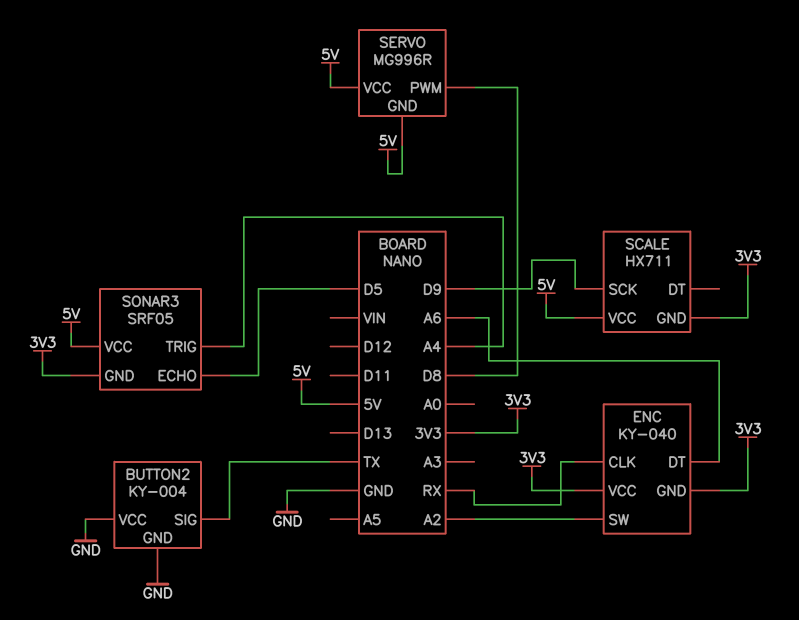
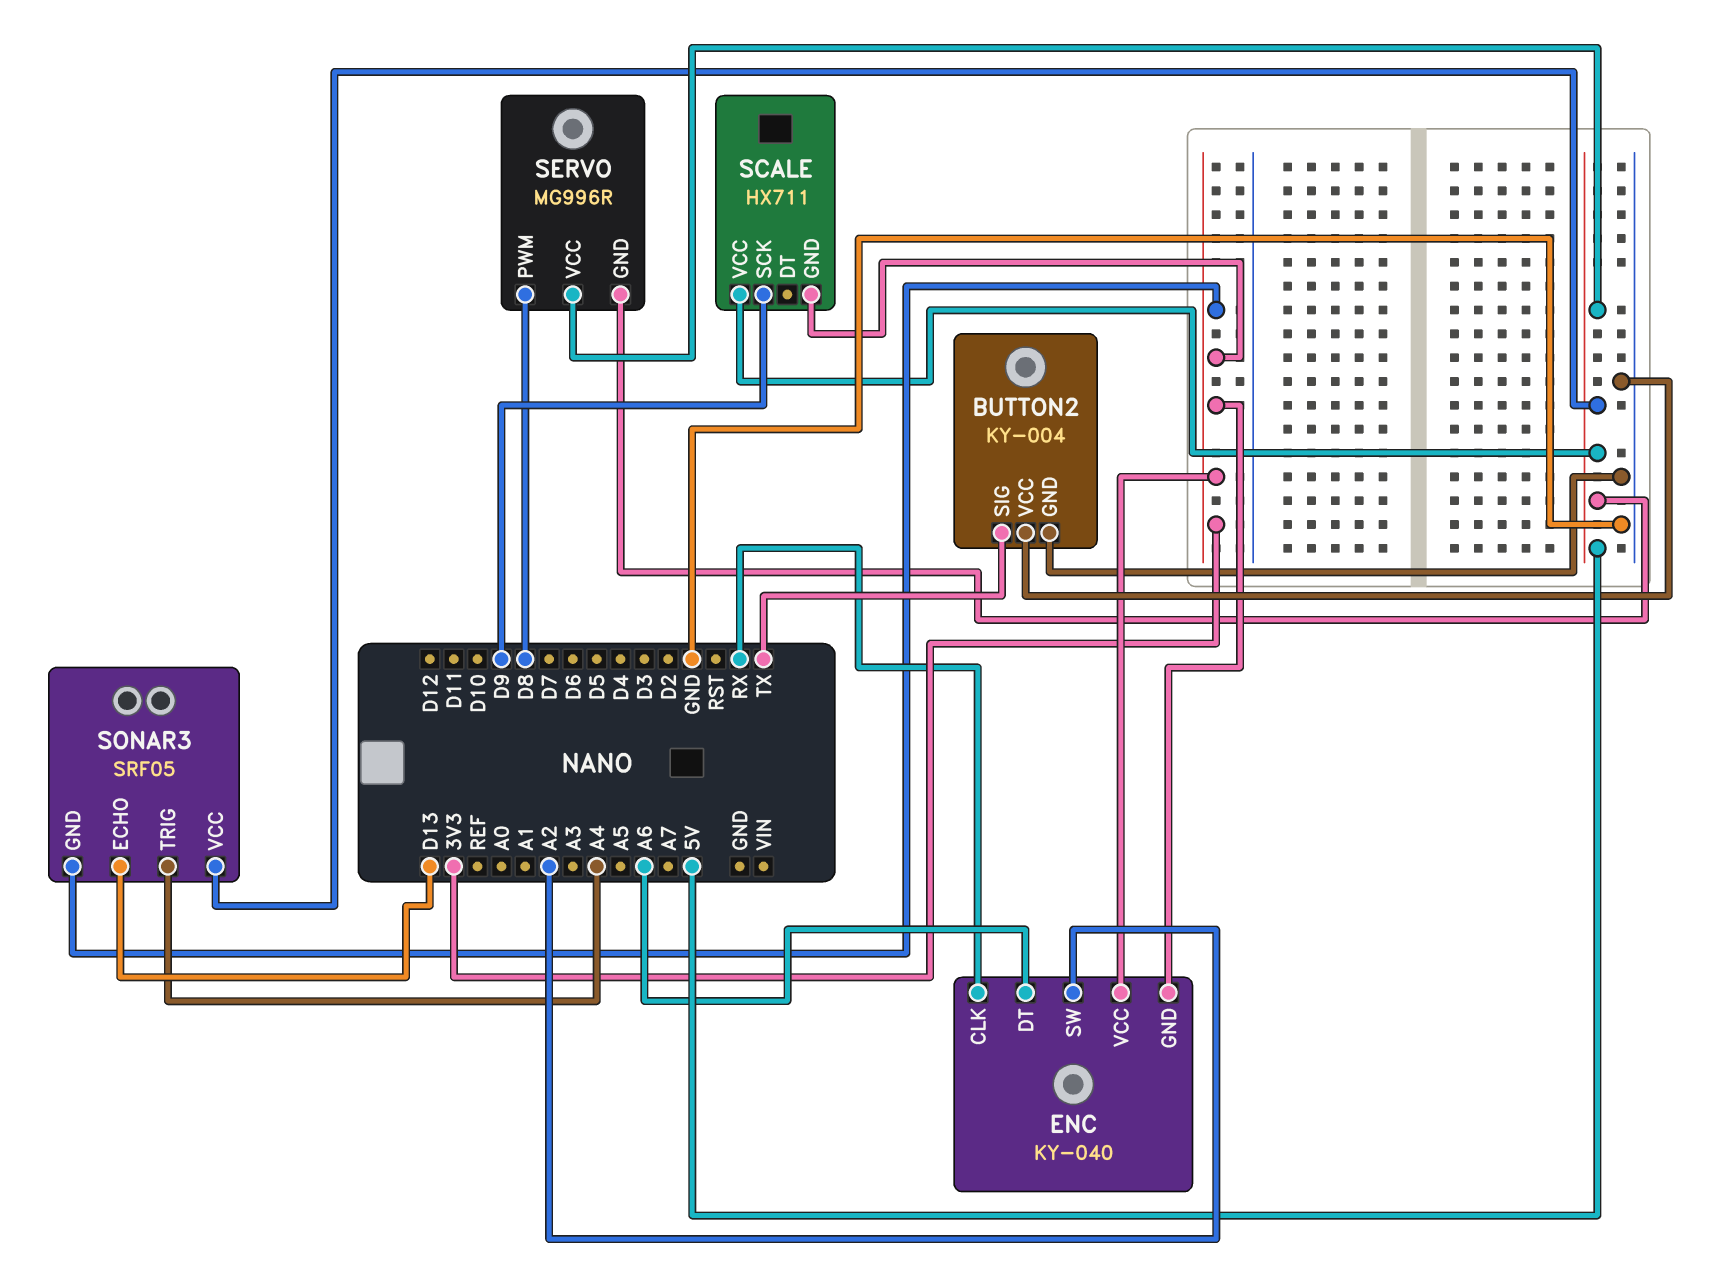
SONAR3 pin ECHO: D5 -> D13

